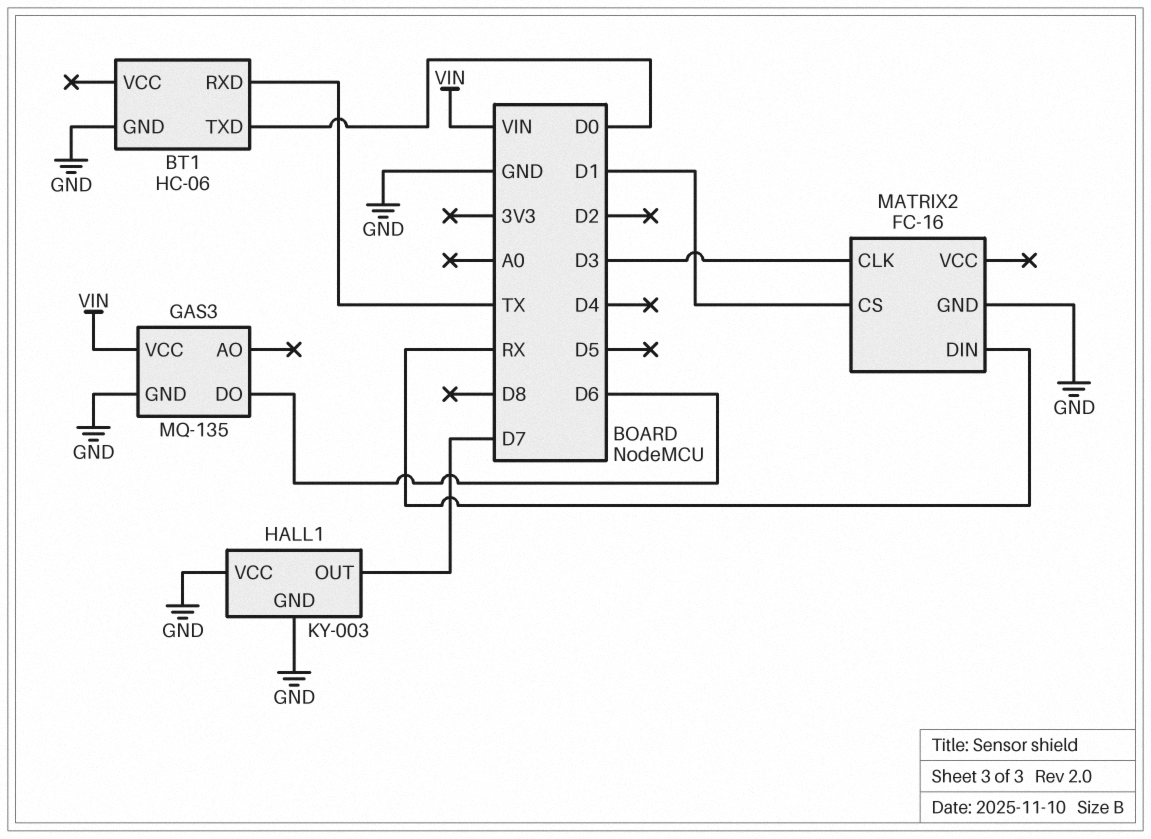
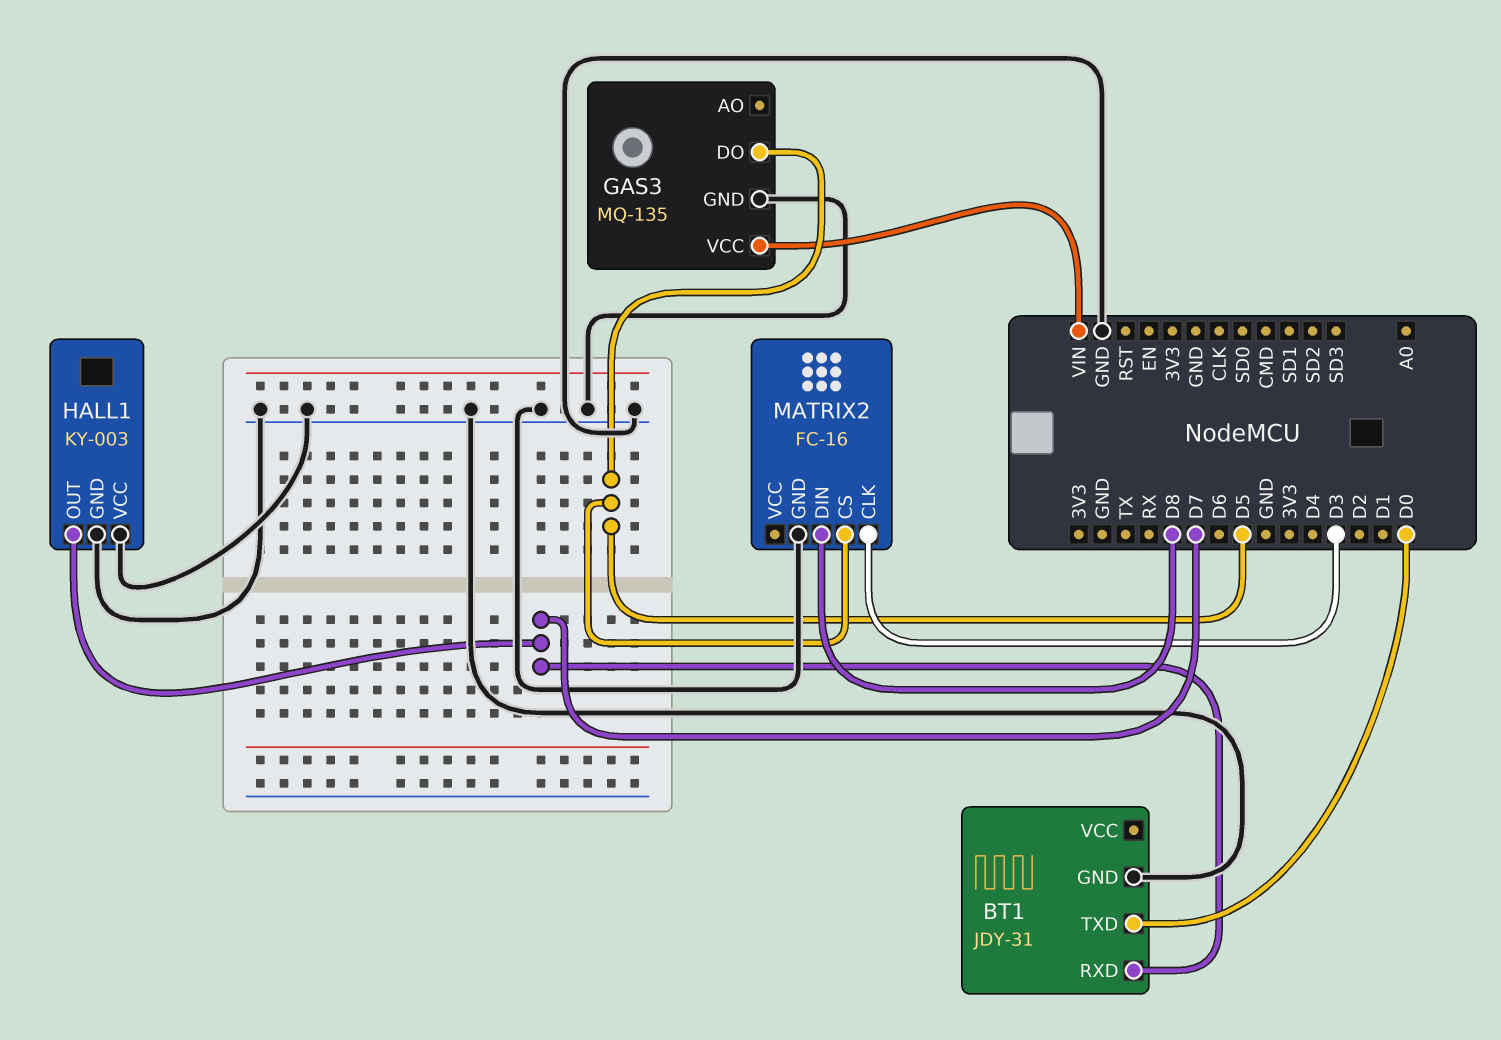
BT1: HC-06 -> JDY-31
BT1 pin RXD: TX -> D7
GAS3 pin DO: D6 -> D5
MATRIX2 pin CS: D1 -> D5
MATRIX2 pin DIN: RX -> D8

